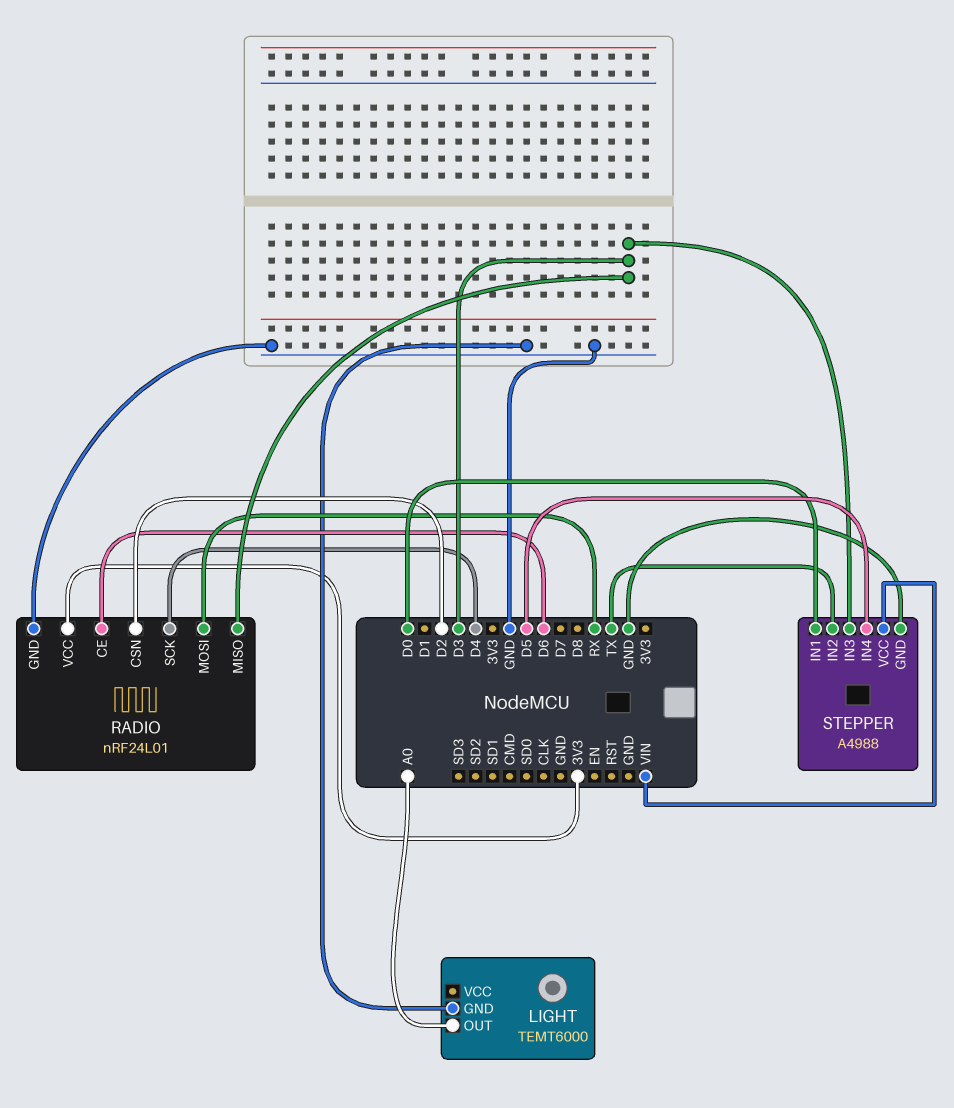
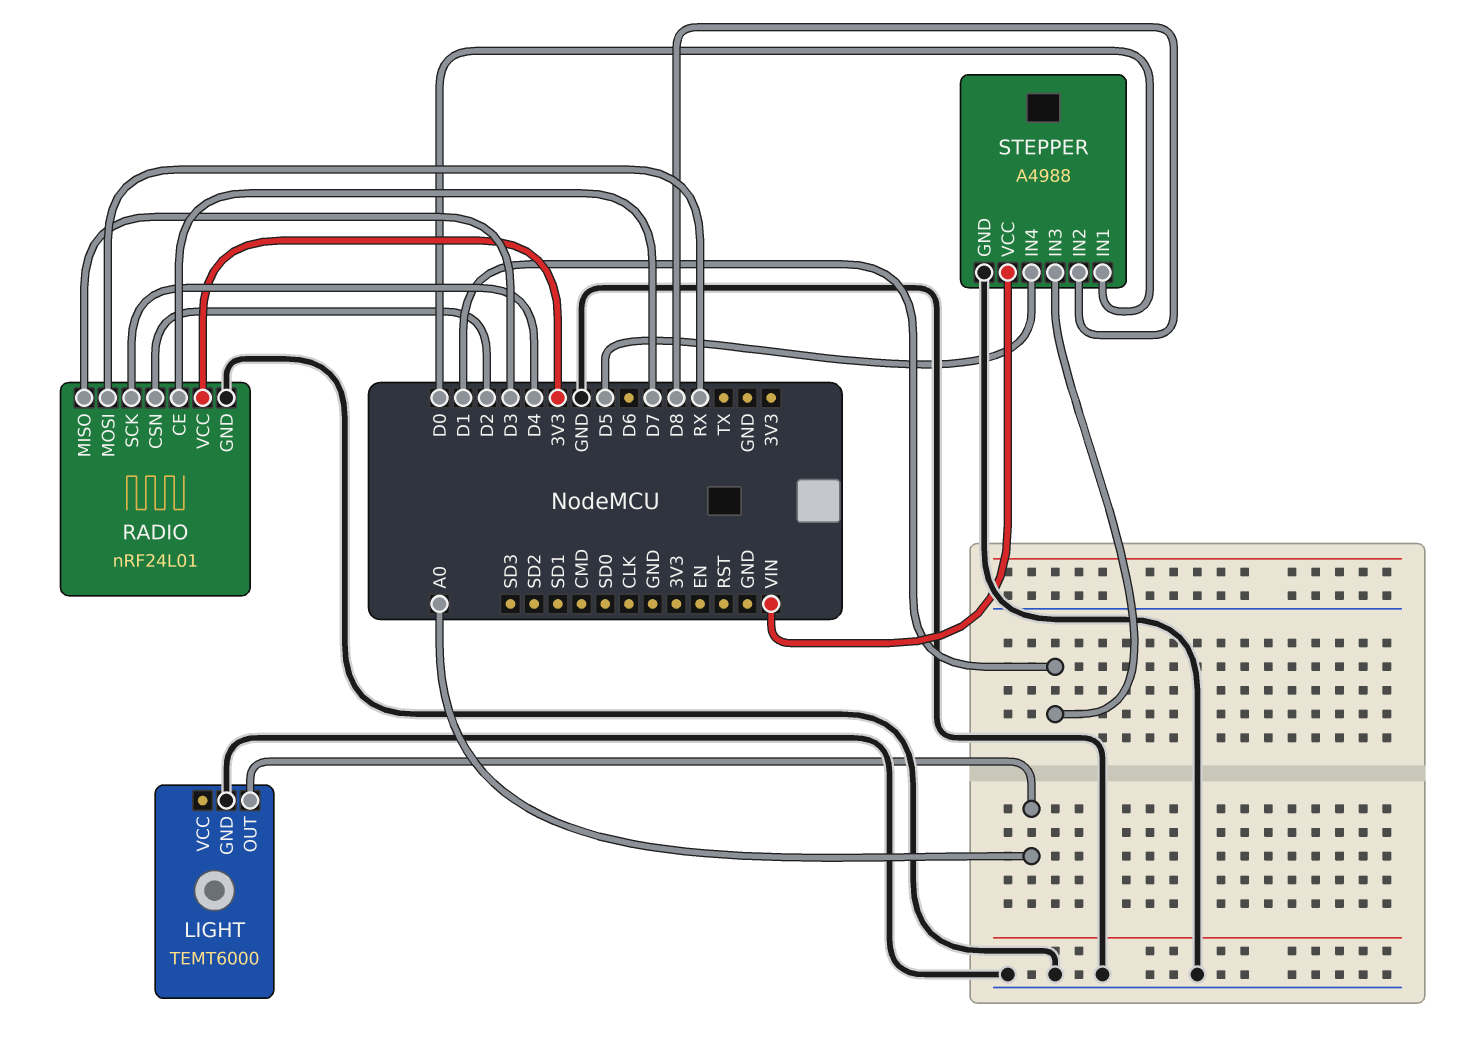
RADIO pin CE: D6 -> D7
STEPPER pin IN2: TX -> D8
STEPPER pin IN3: D3 -> D1

